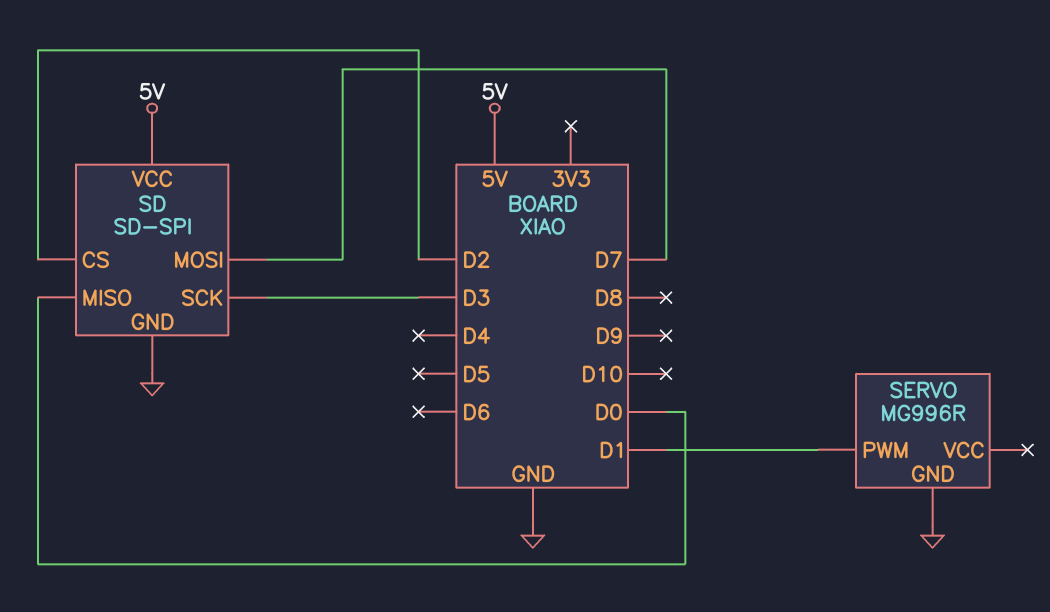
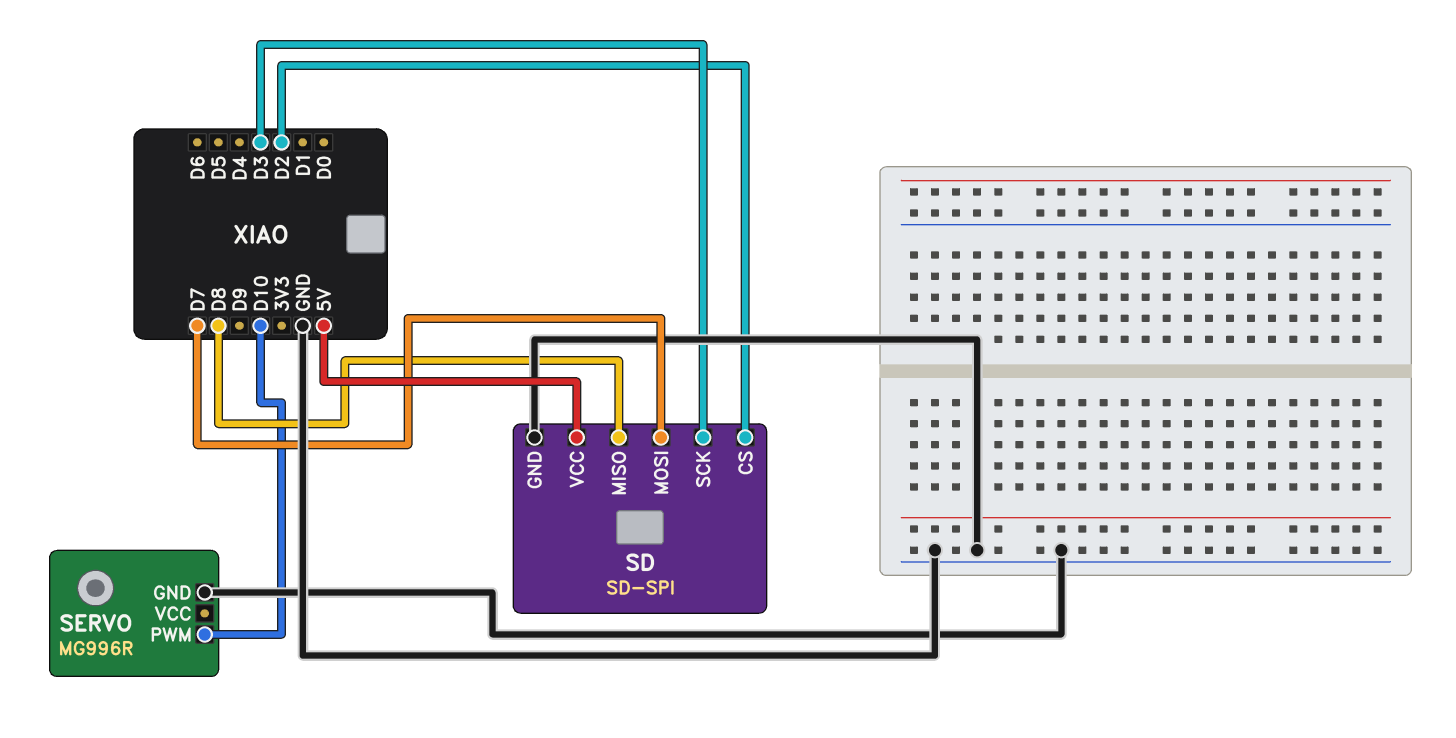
SD pin MISO: D0 -> D8
SERVO pin PWM: D1 -> D10

